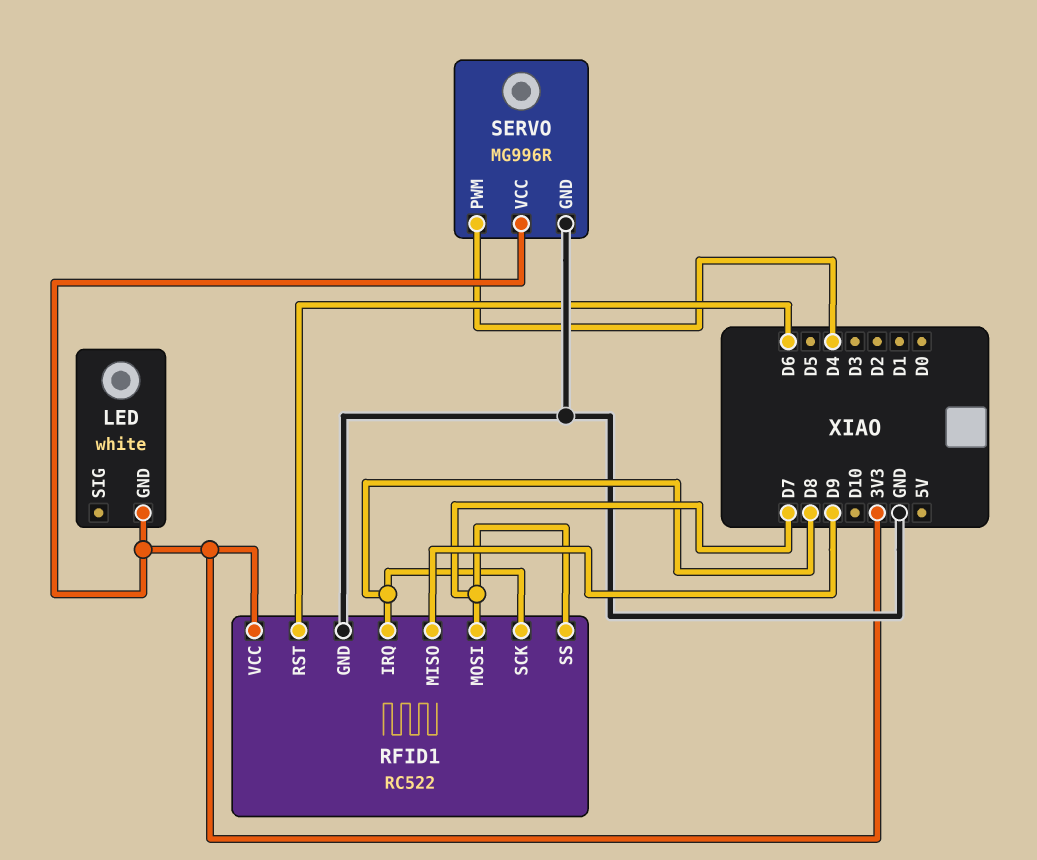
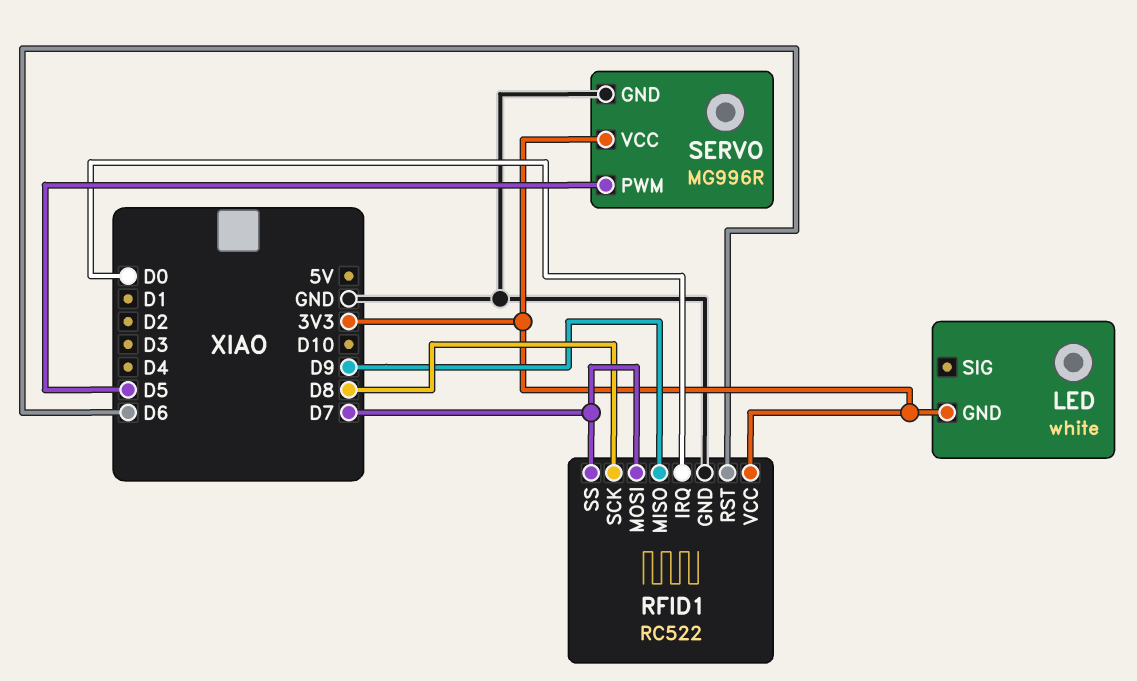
RFID1 pin IRQ: D8 -> D0
SERVO pin PWM: D4 -> D5

